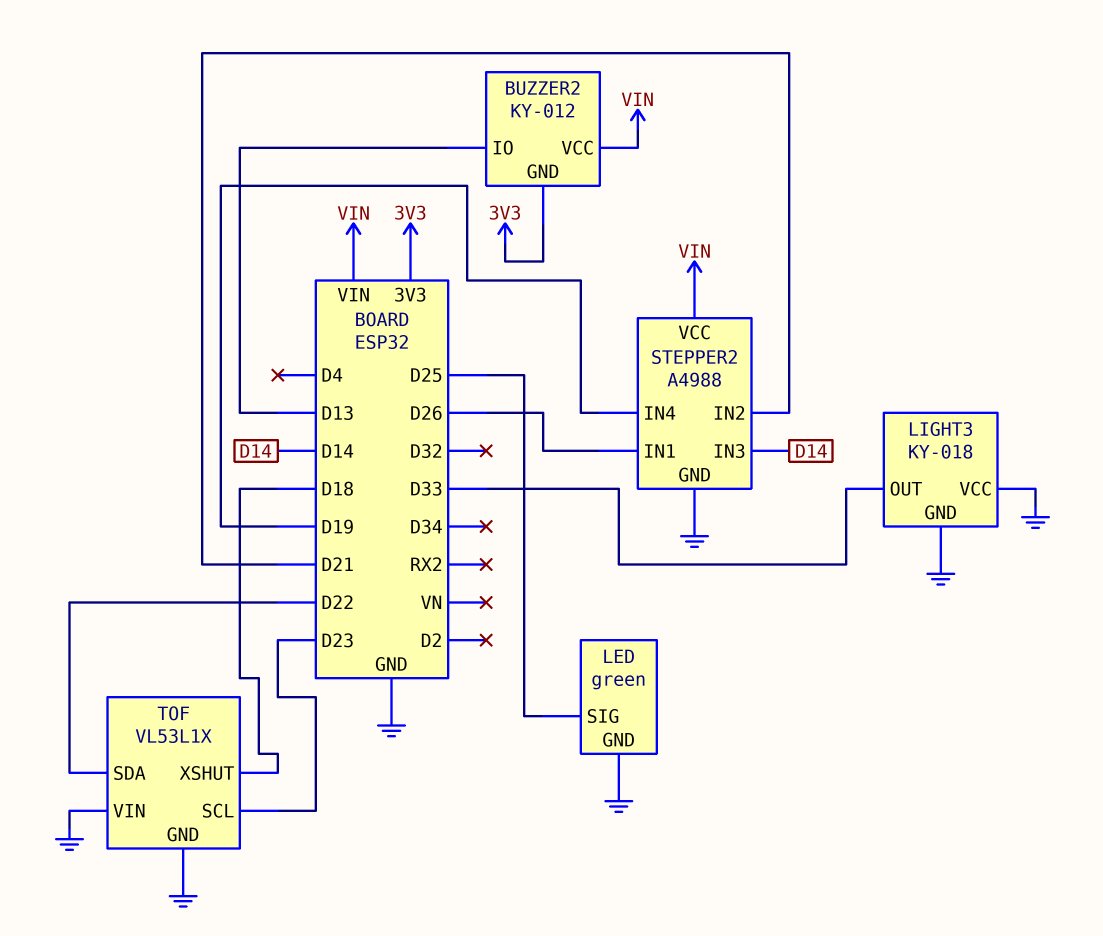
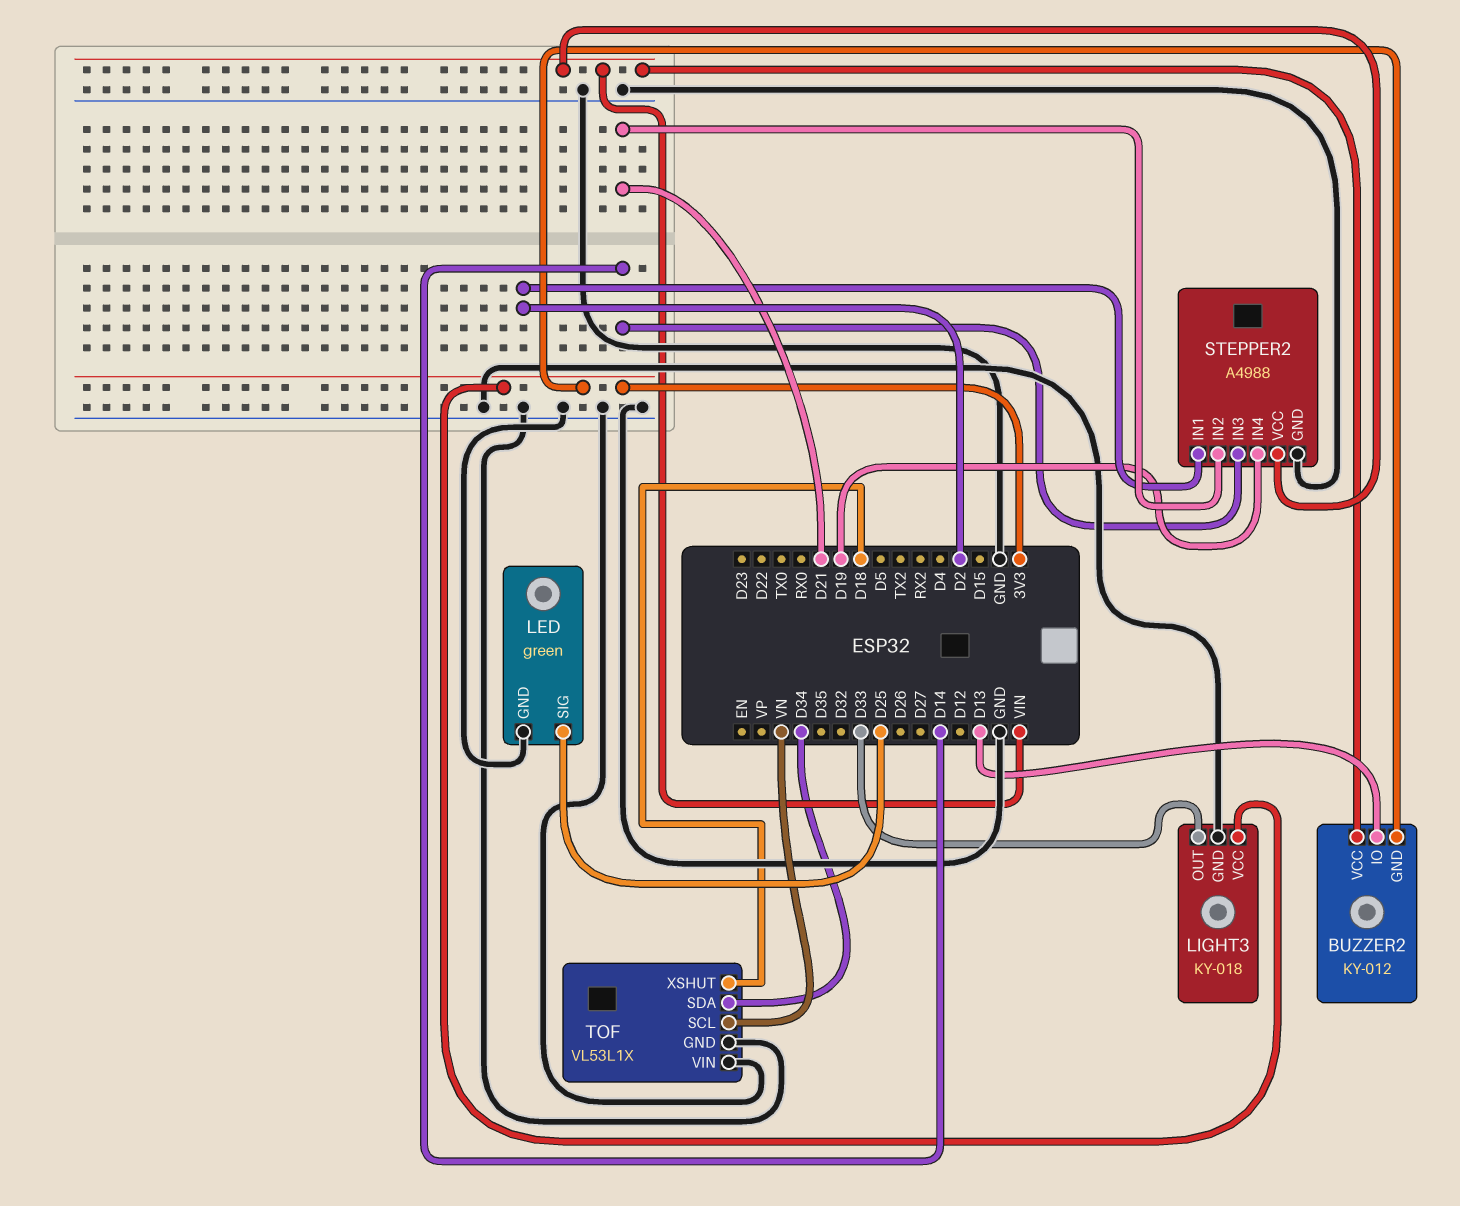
LIGHT3 pin VCC: GND -> 3V3
STEPPER2 pin IN1: D26 -> D2
TOF pin SCL: D23 -> VN
TOF pin SDA: D22 -> D34

